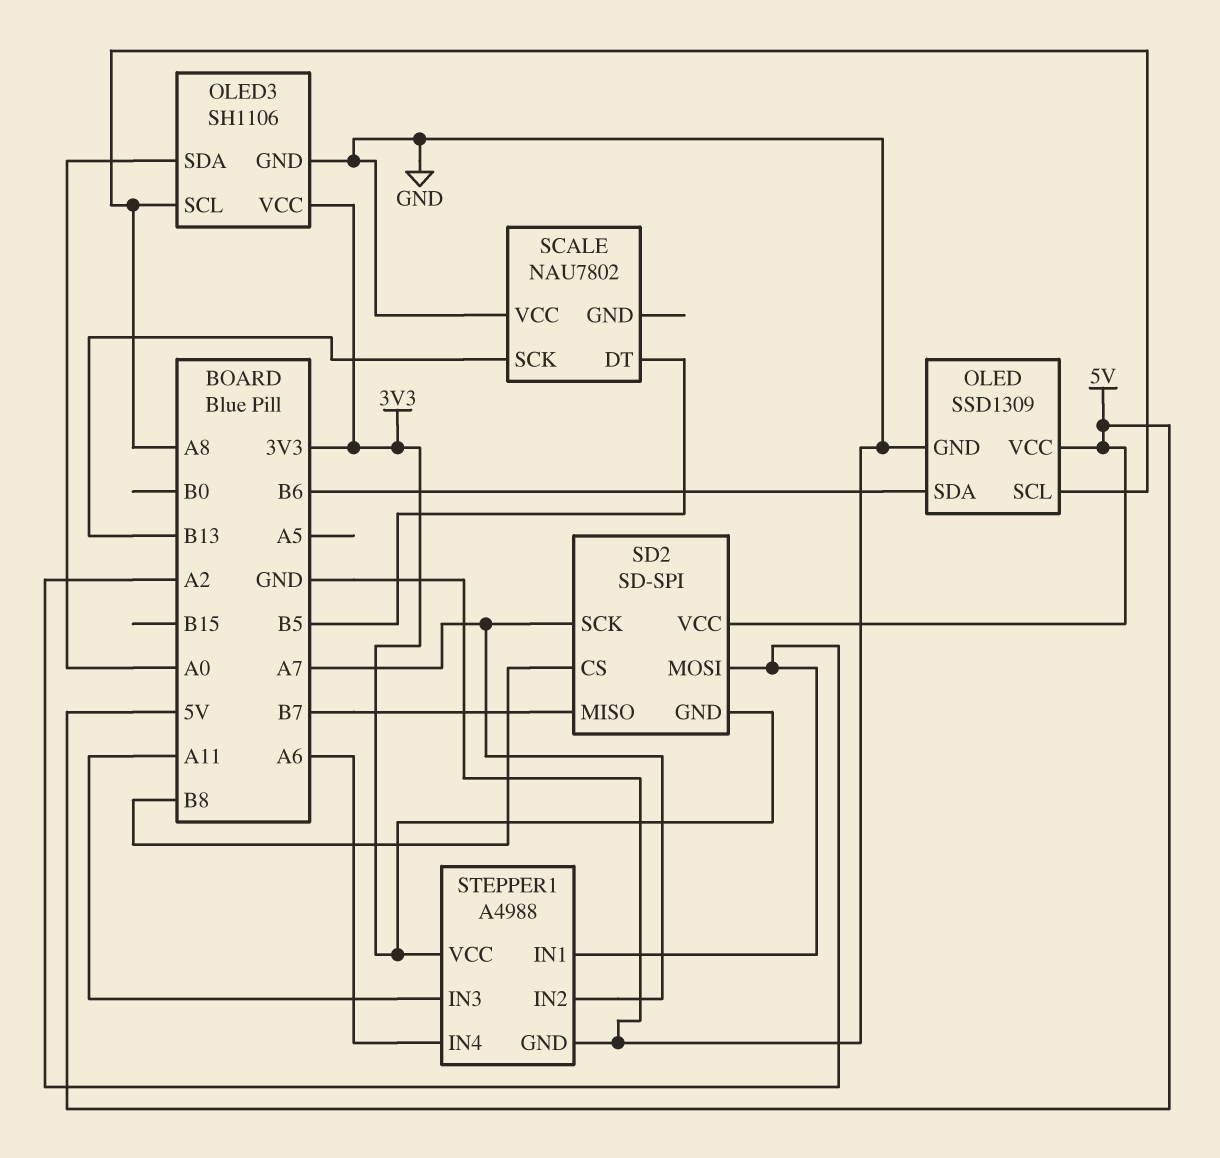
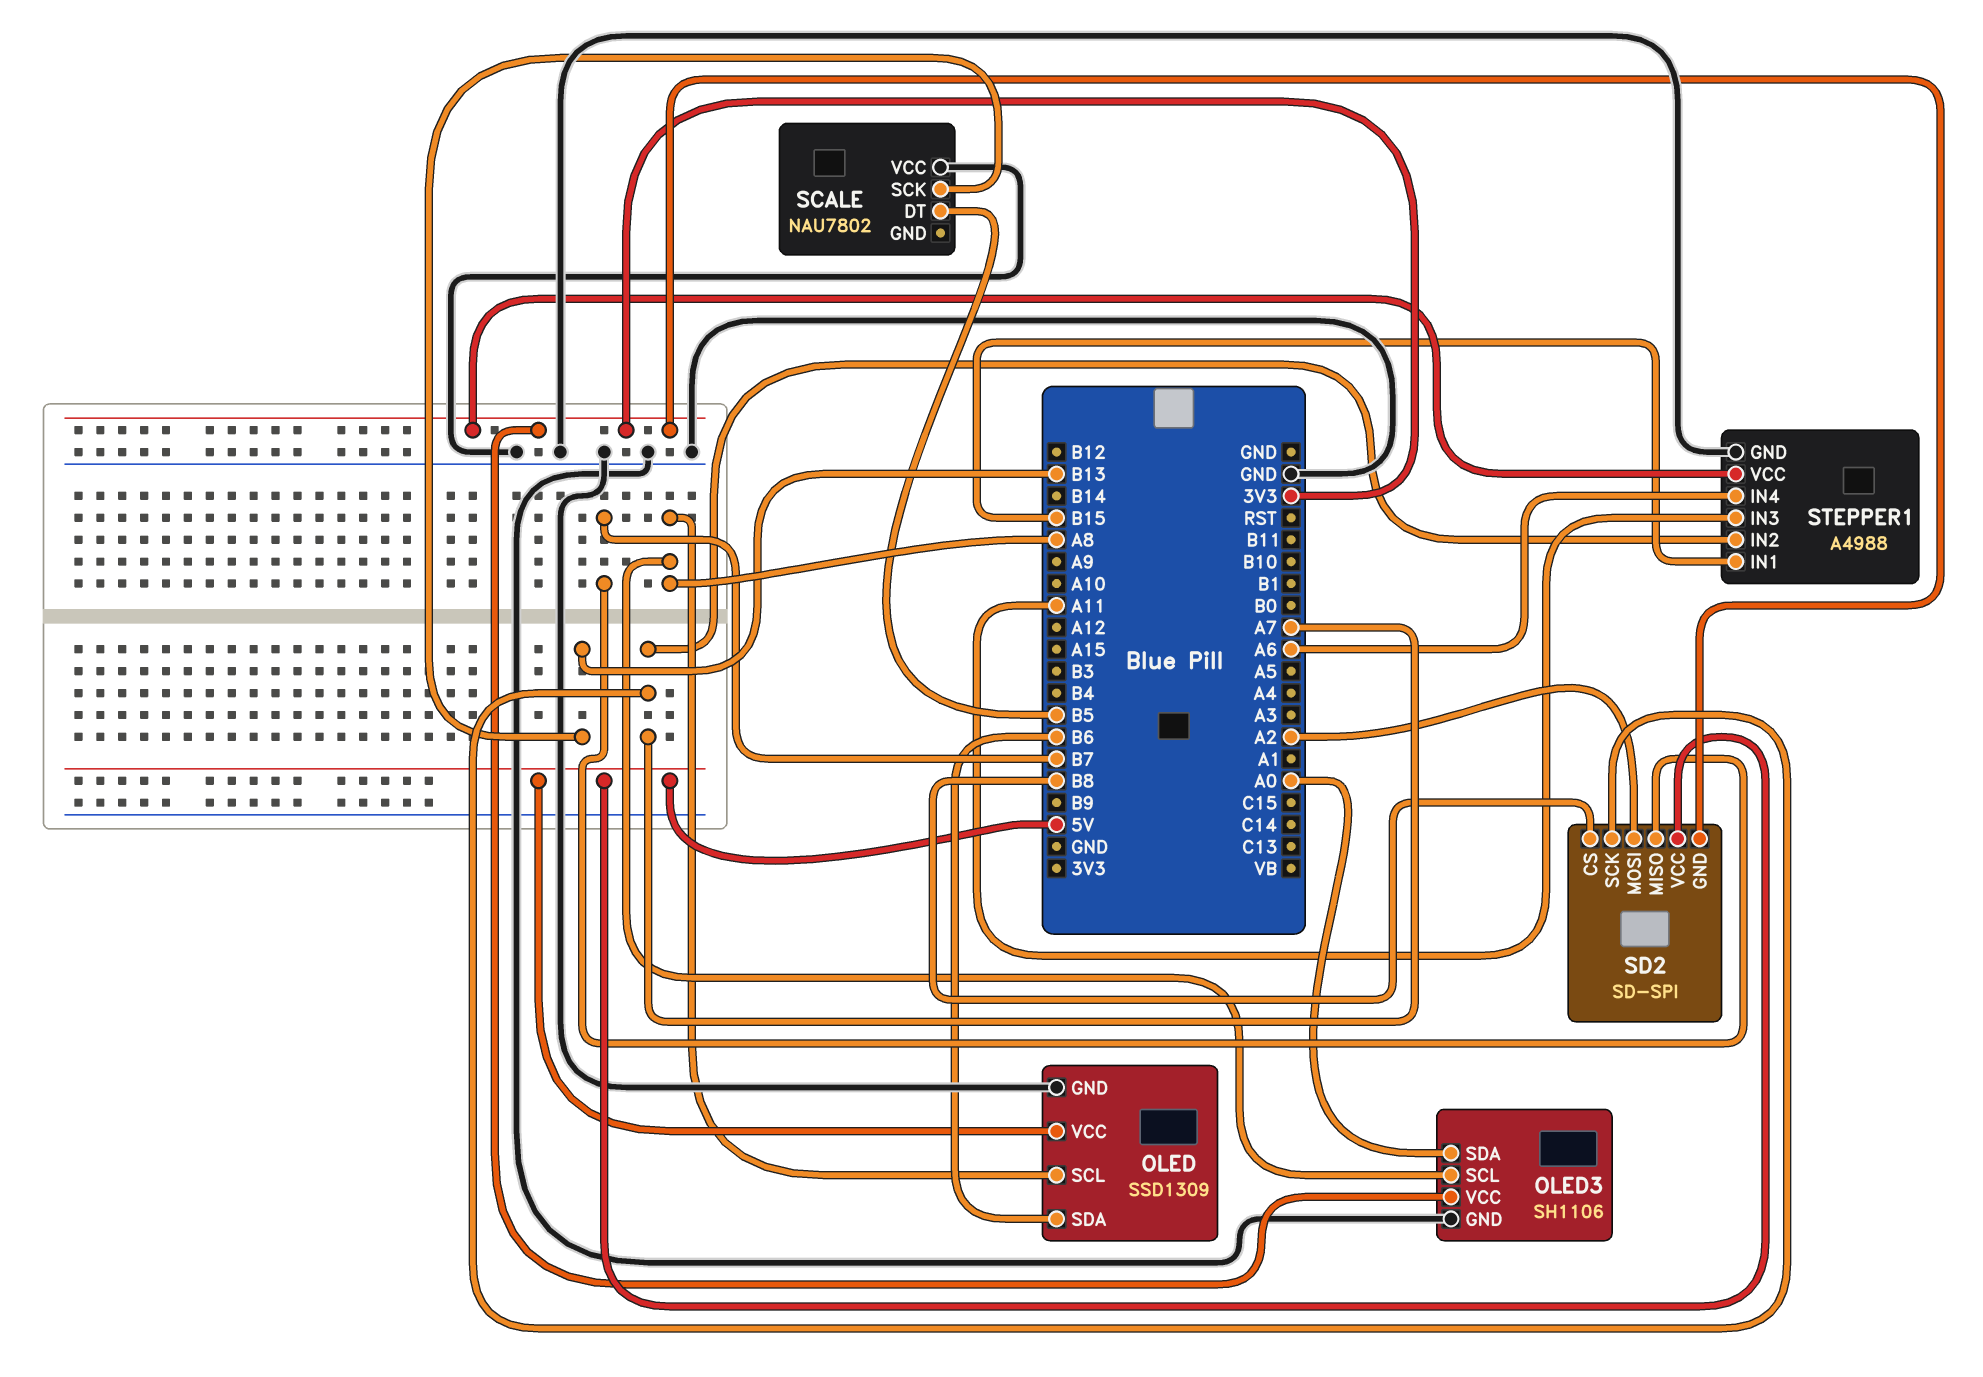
STEPPER1 pin IN1: A2 -> B15

